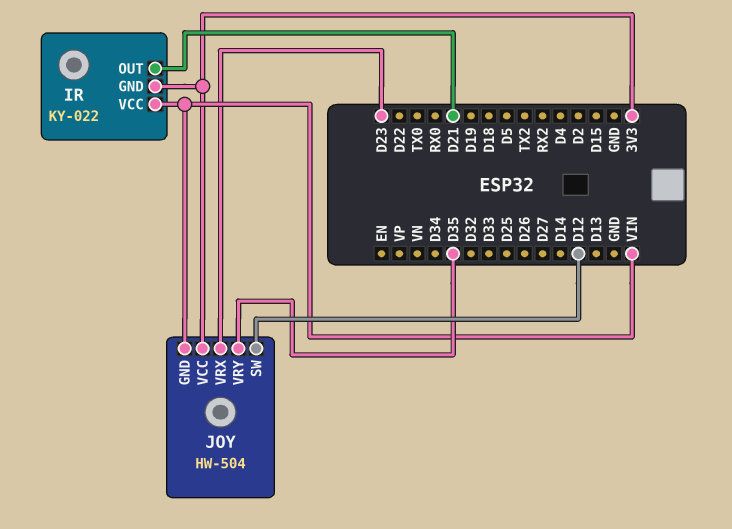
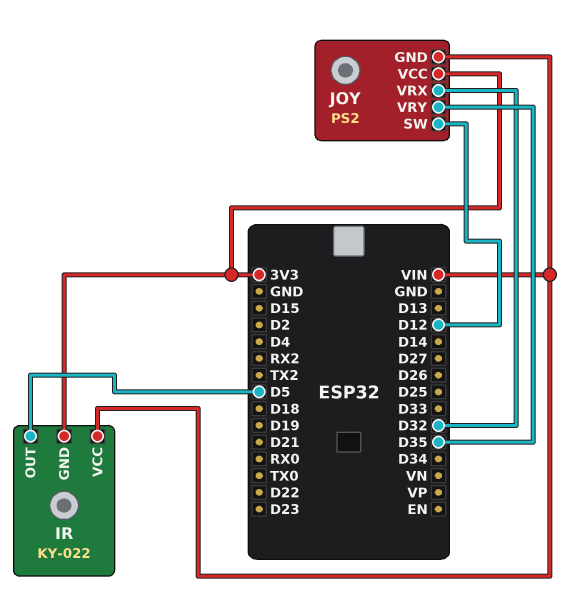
IR pin OUT: D21 -> D5
JOY: HW-504 -> PS2
JOY pin VRX: D23 -> D32

